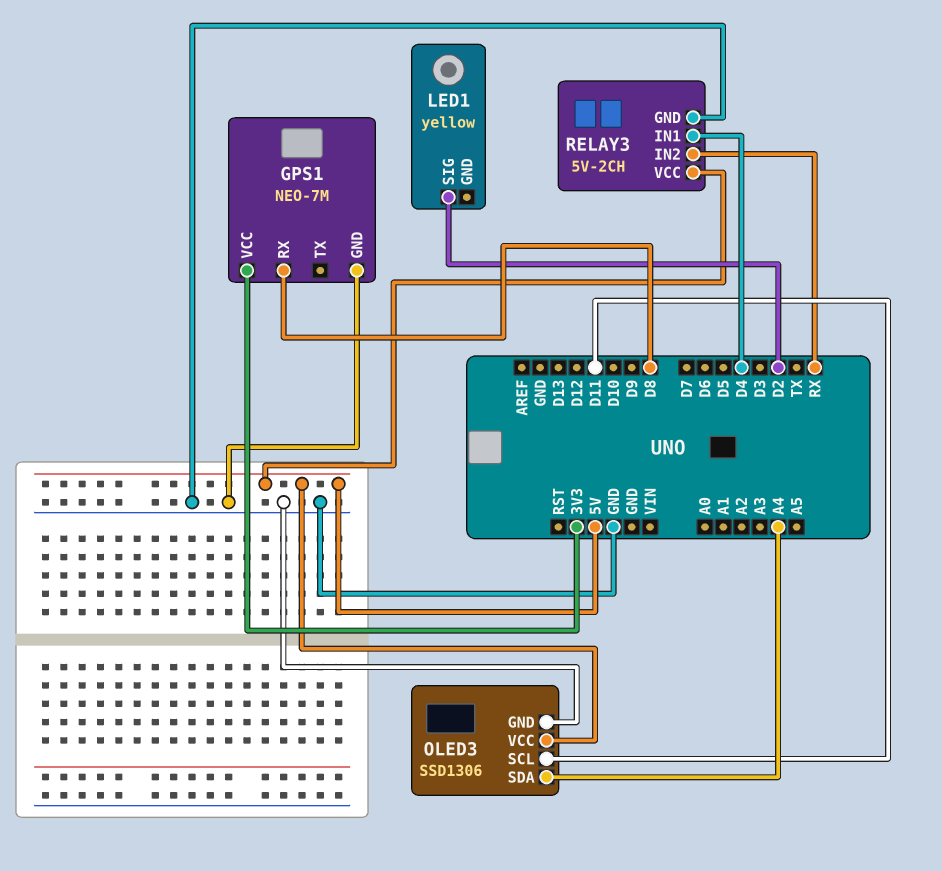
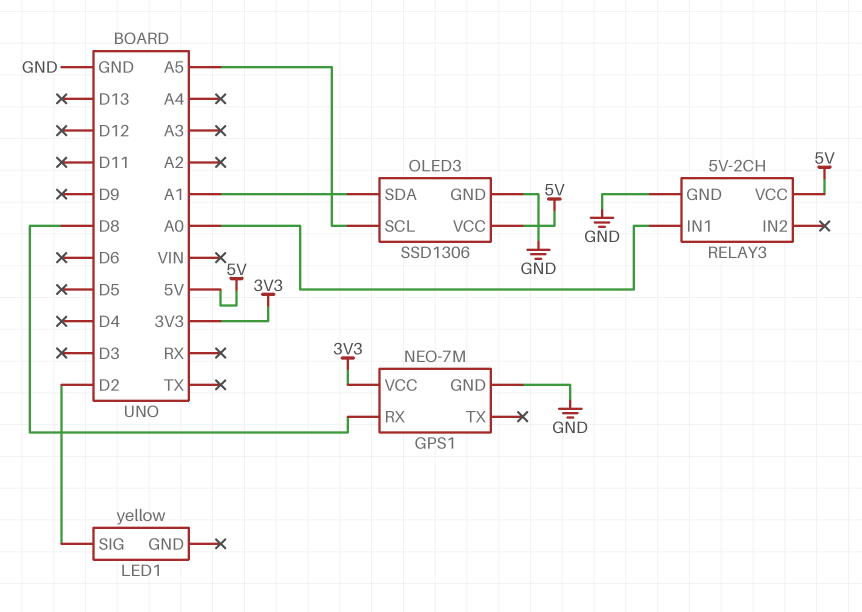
OLED3 pin SCL: D11 -> A5
OLED3 pin SDA: A4 -> A1
RELAY3 pin IN1: D4 -> A0
RELAY3 pin IN2: RX -> none

